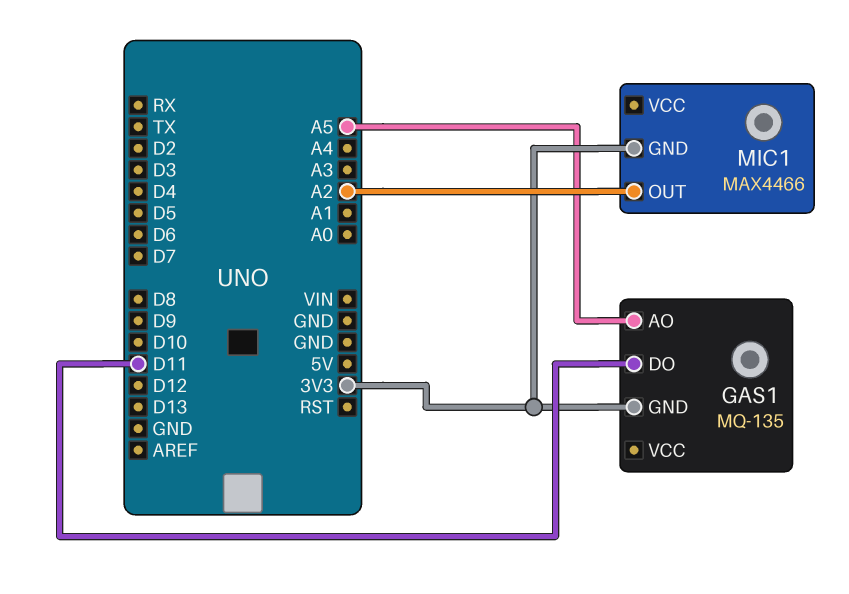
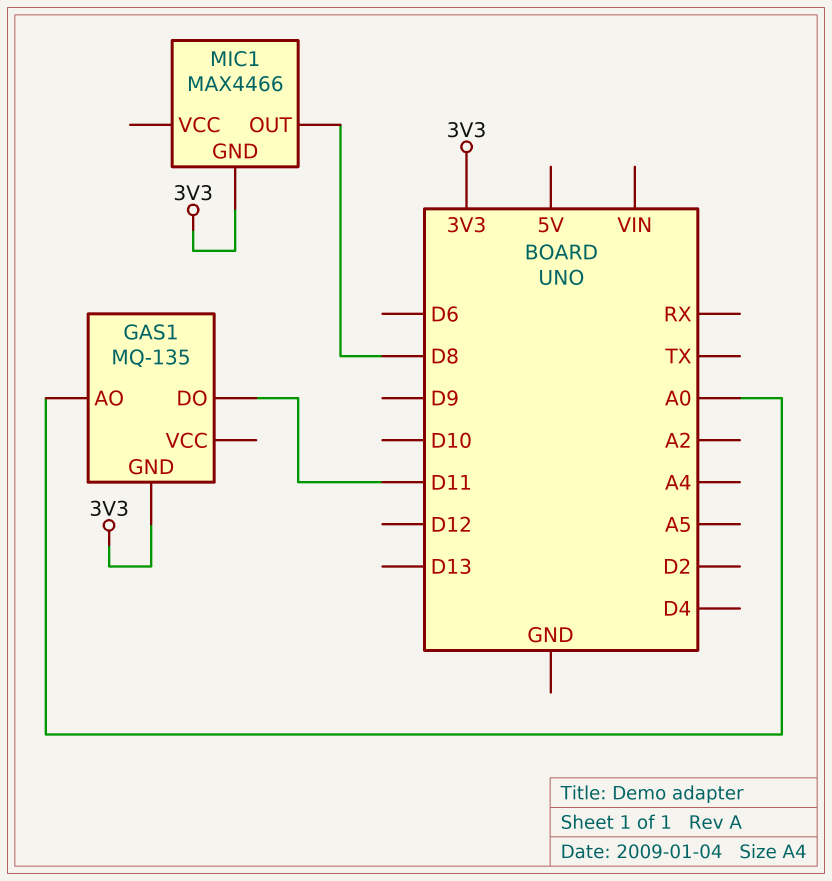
GAS1 pin AO: A5 -> A0
MIC1 pin OUT: A2 -> D8

